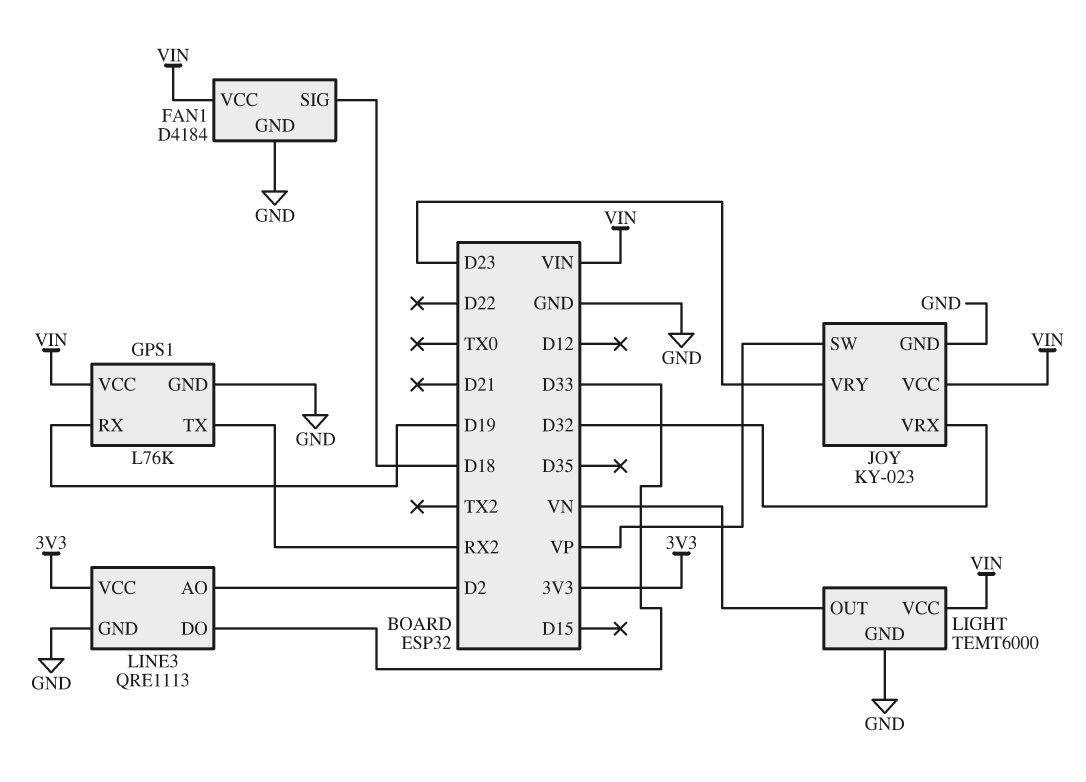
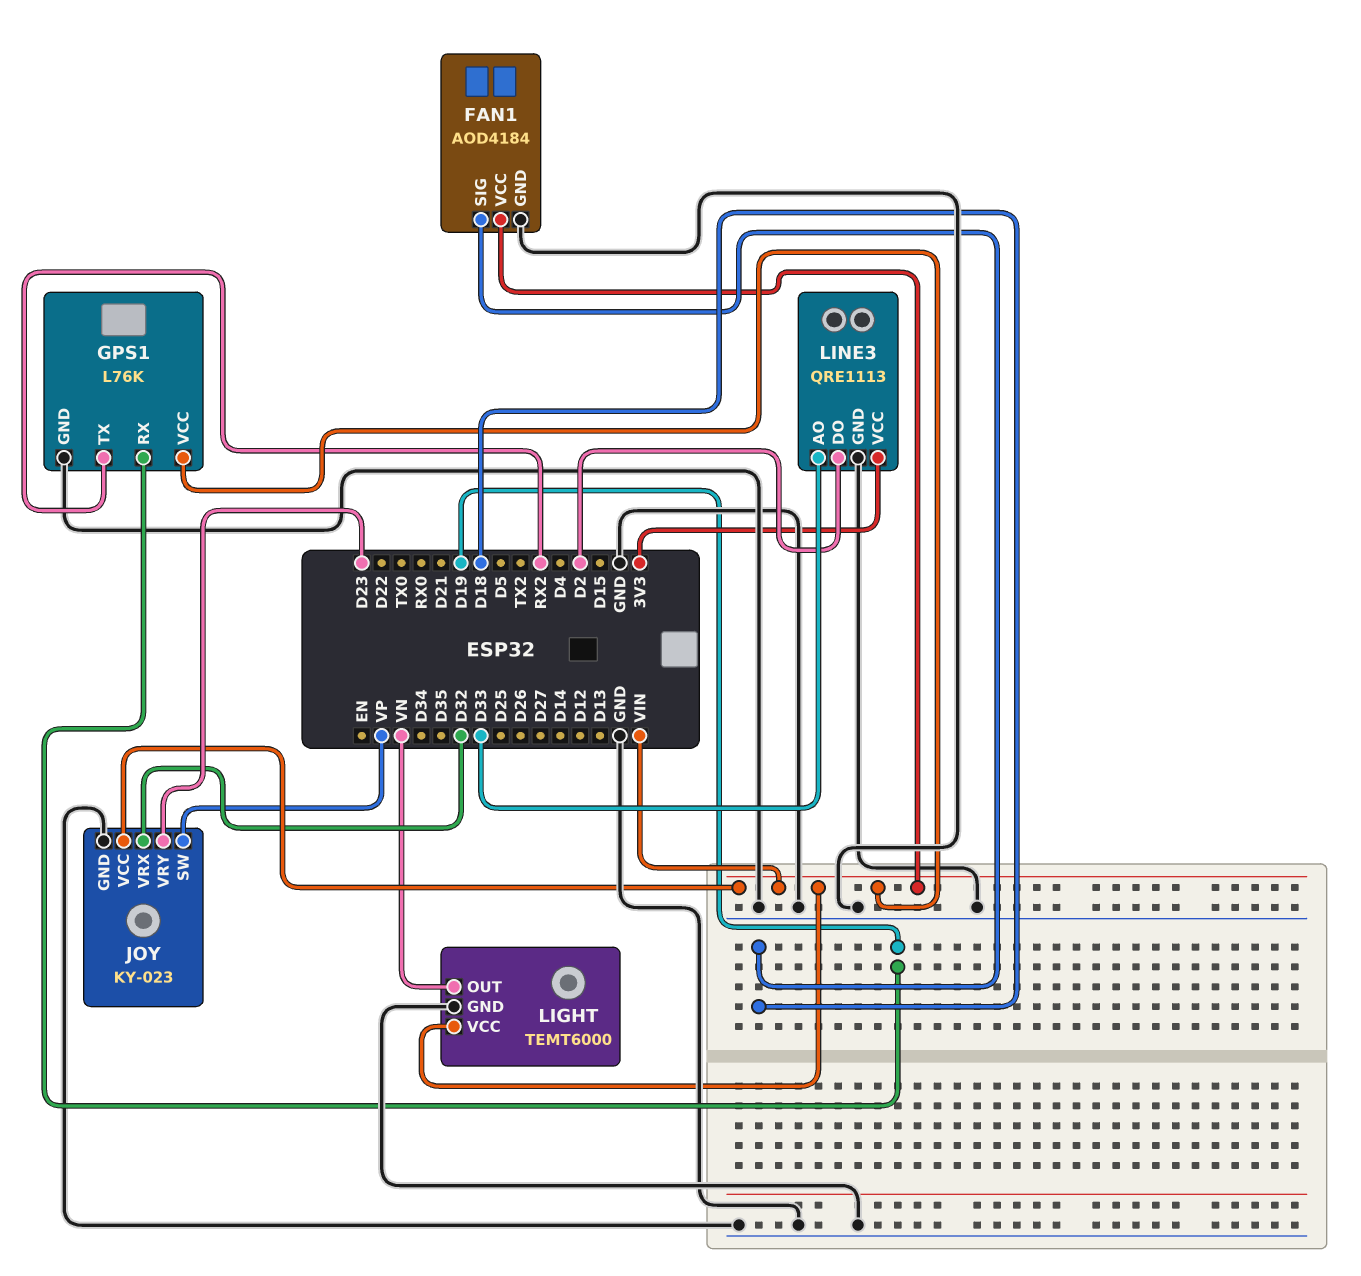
FAN1: D4184 -> AOD4184
LINE3 pin AO: D2 -> D33
LINE3 pin DO: D33 -> D2

